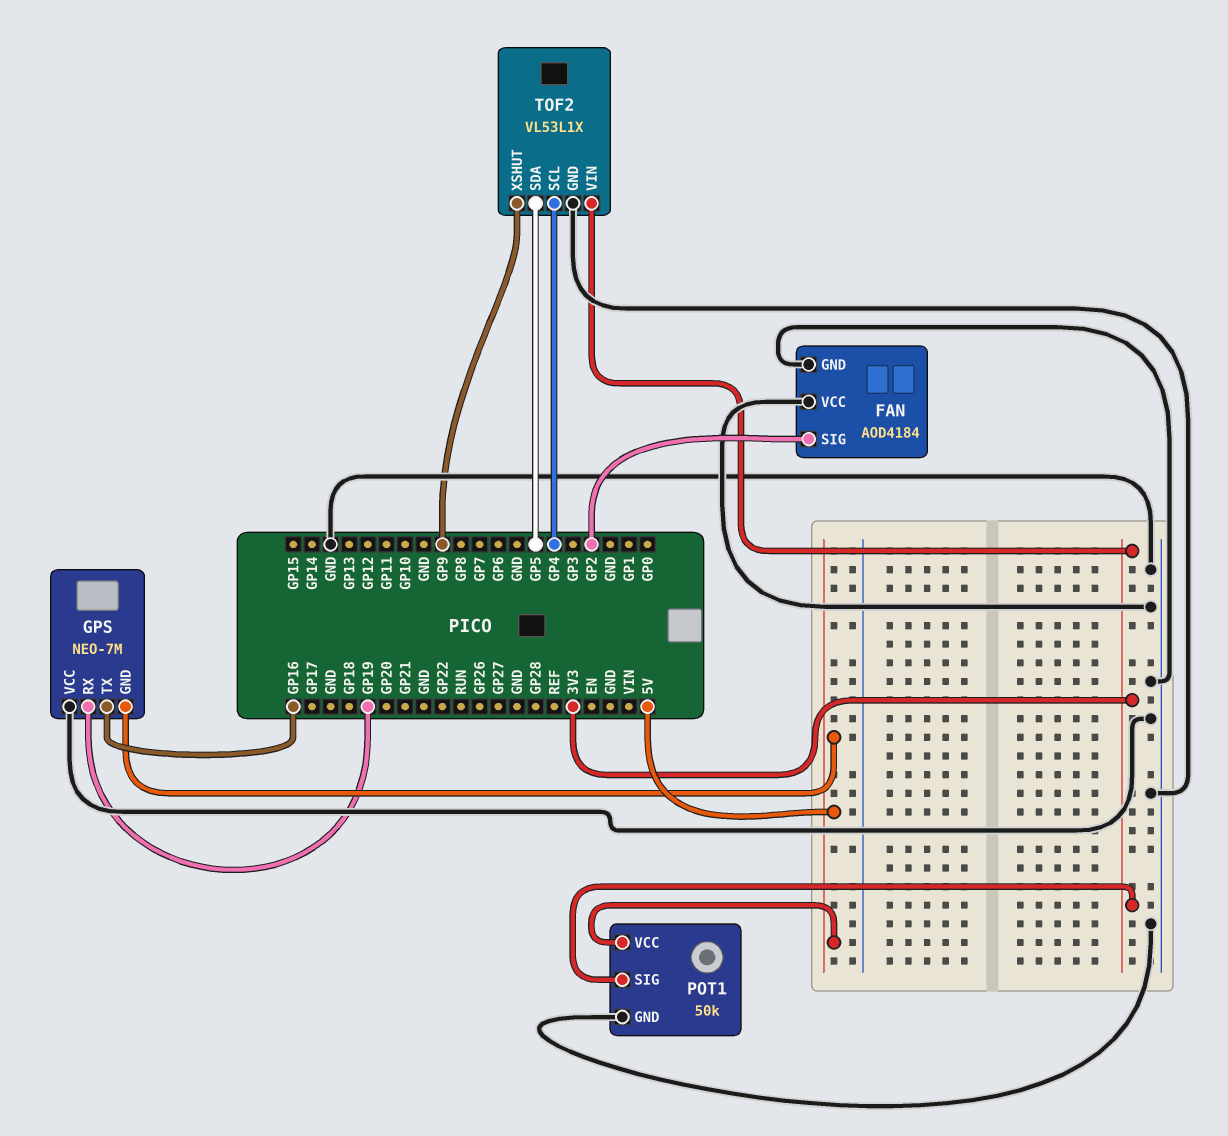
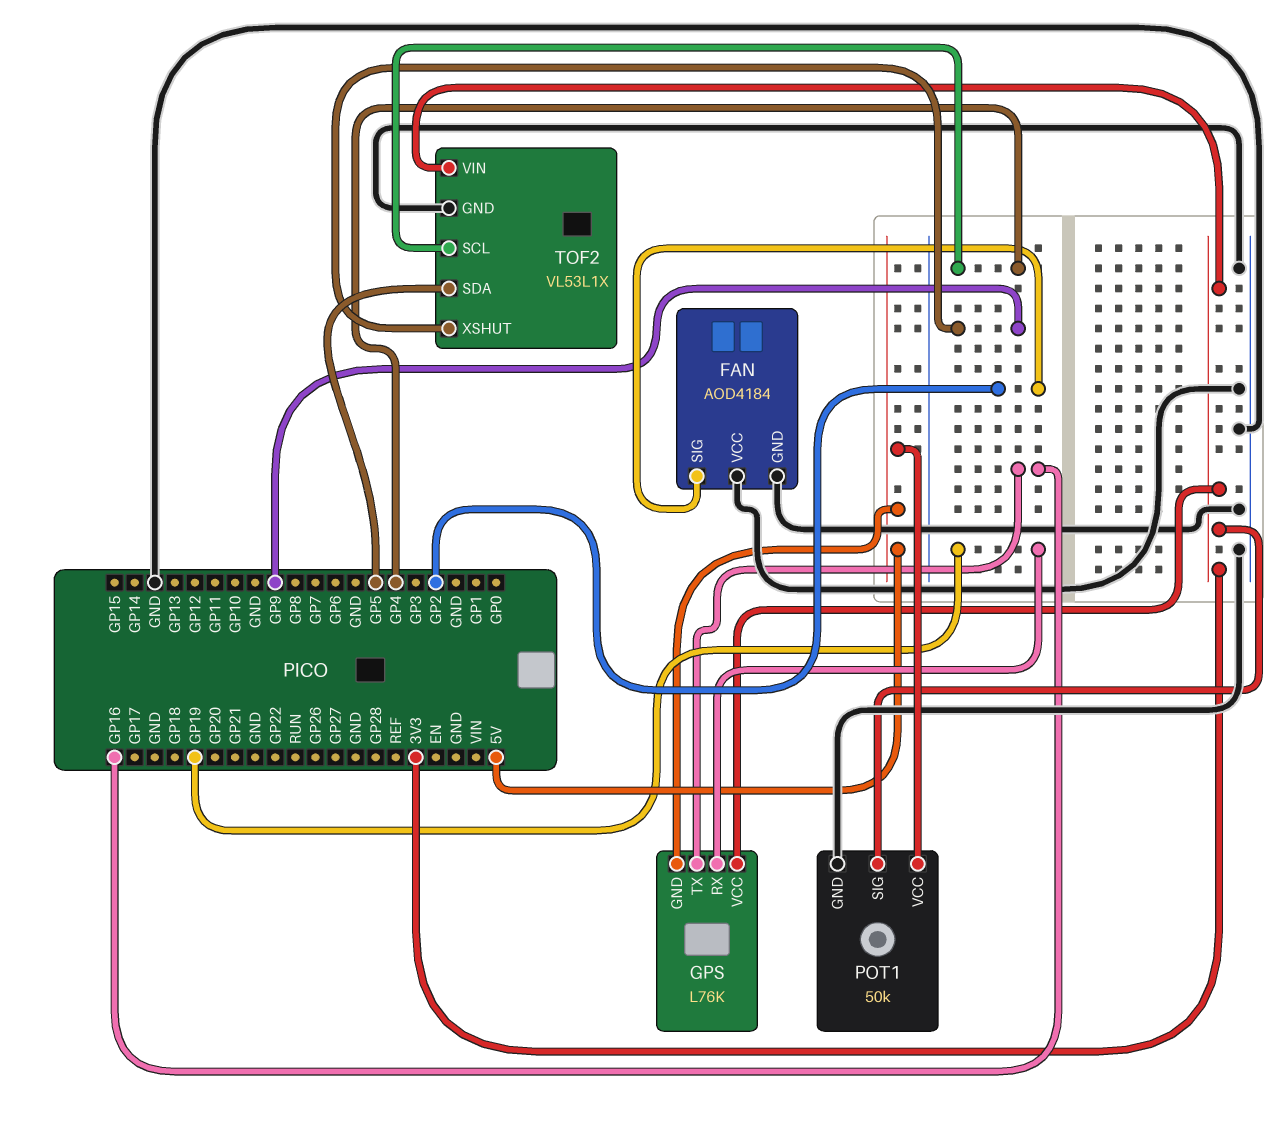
GPS: NEO-7M -> L76K
GPS pin VCC: GND -> 3V3

